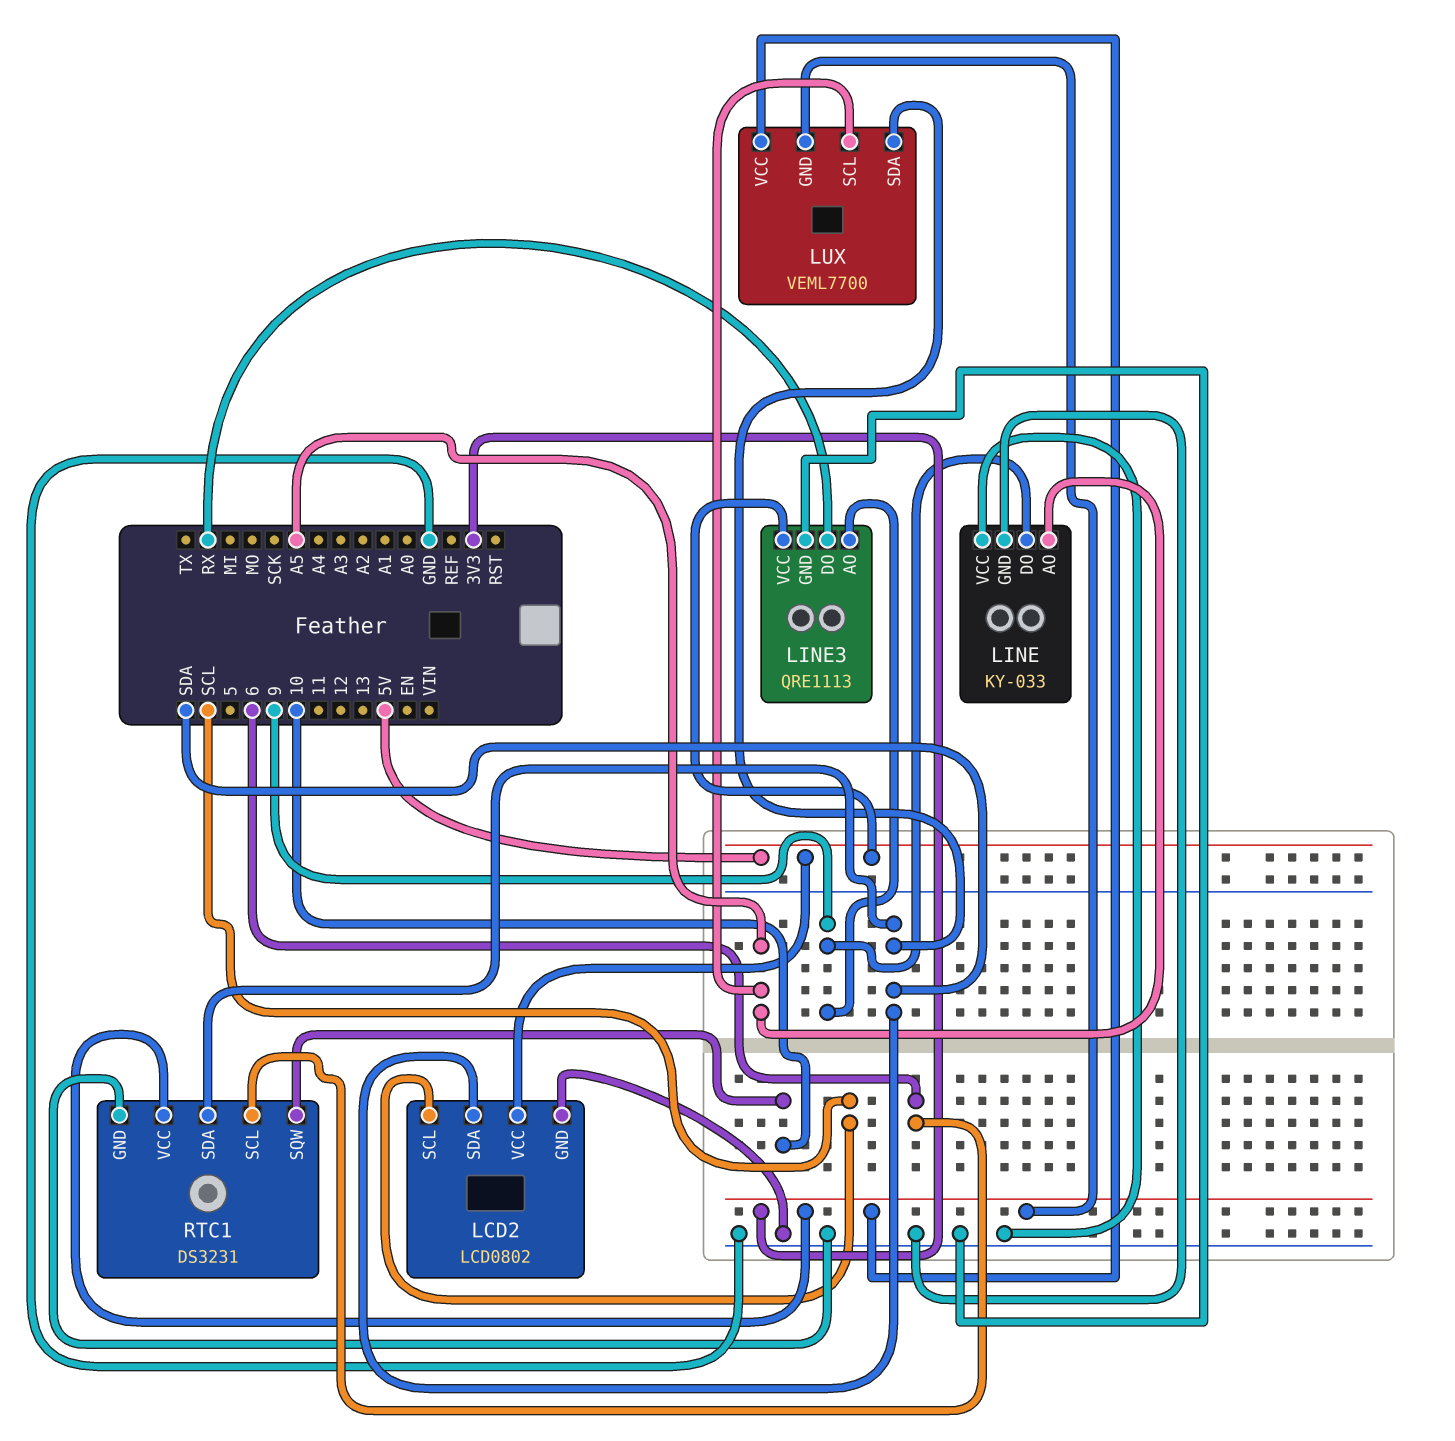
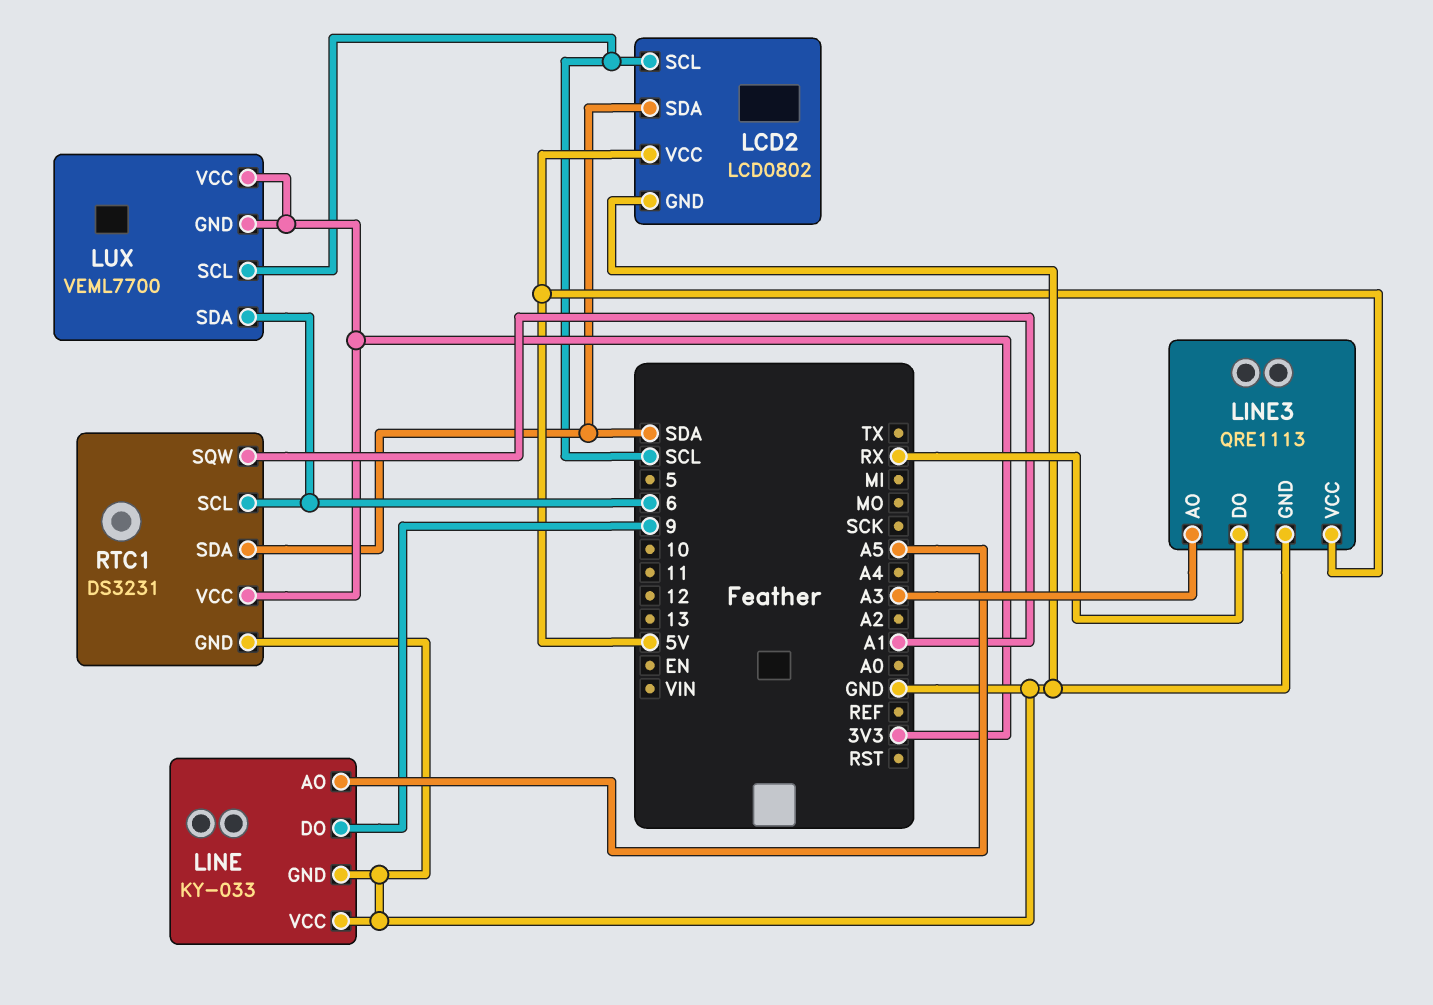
LINE3 pin AO: 9 -> A3
LUX pin SCL: A5 -> SCL
LUX pin SDA: SDA -> 6
RTC1 pin SQW: 10 -> A1

